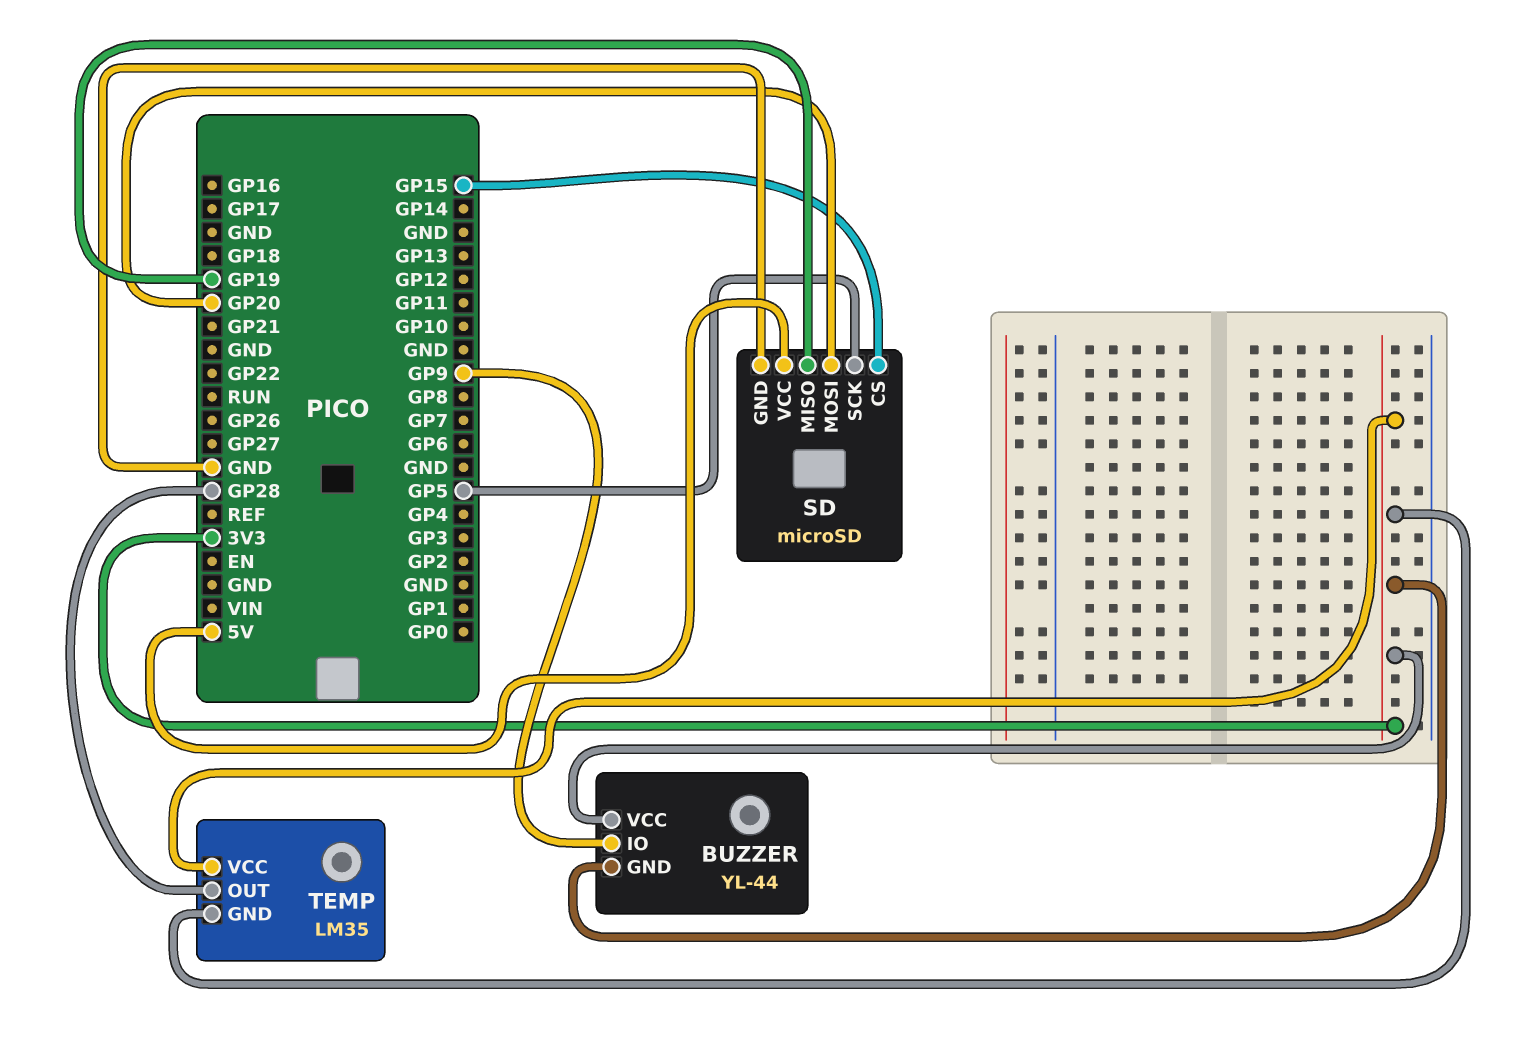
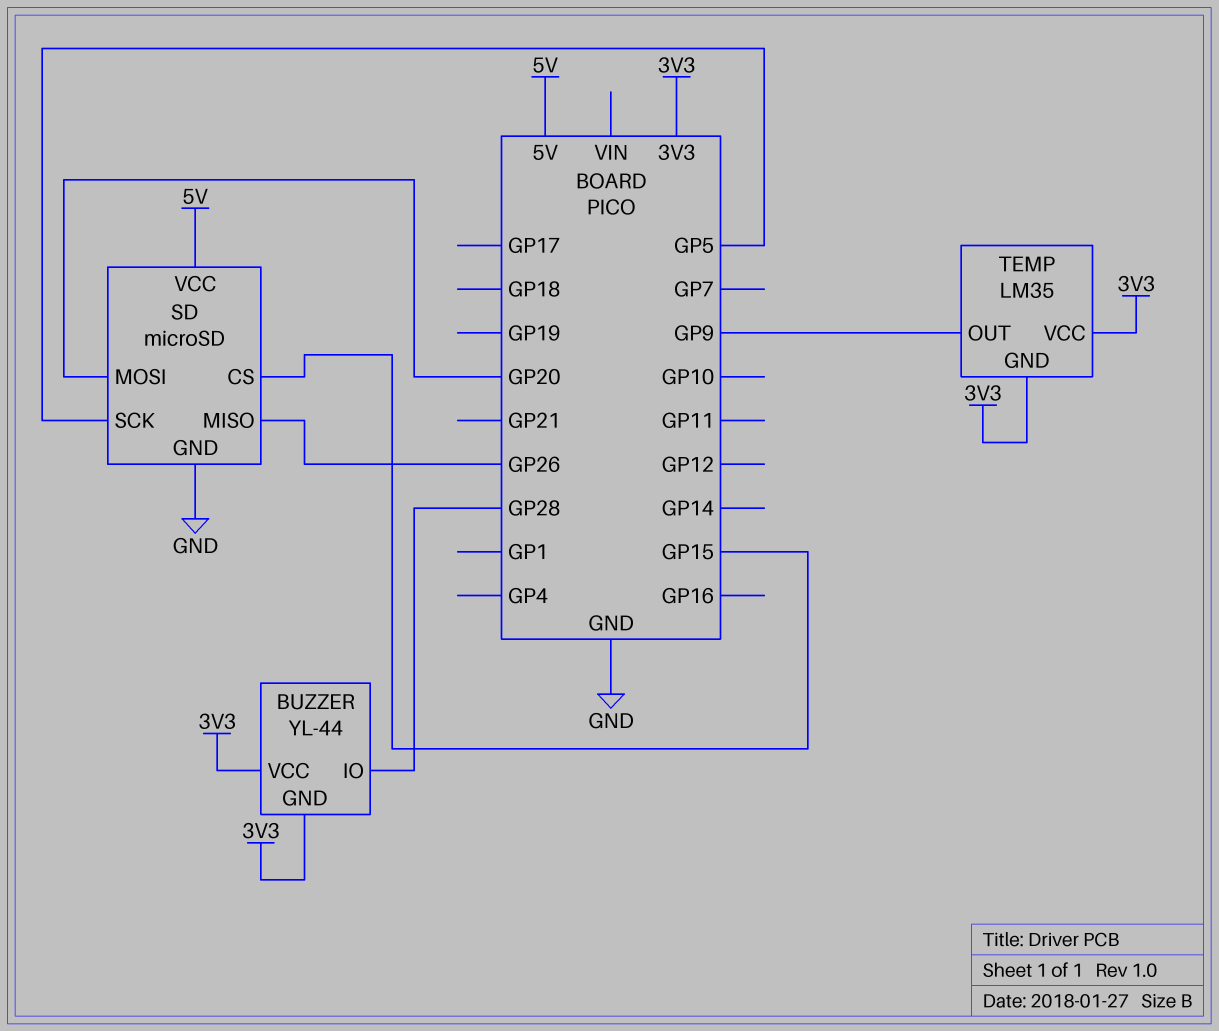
BUZZER pin IO: GP9 -> GP28
SD pin MISO: GP19 -> GP26
TEMP pin OUT: GP28 -> GP9

